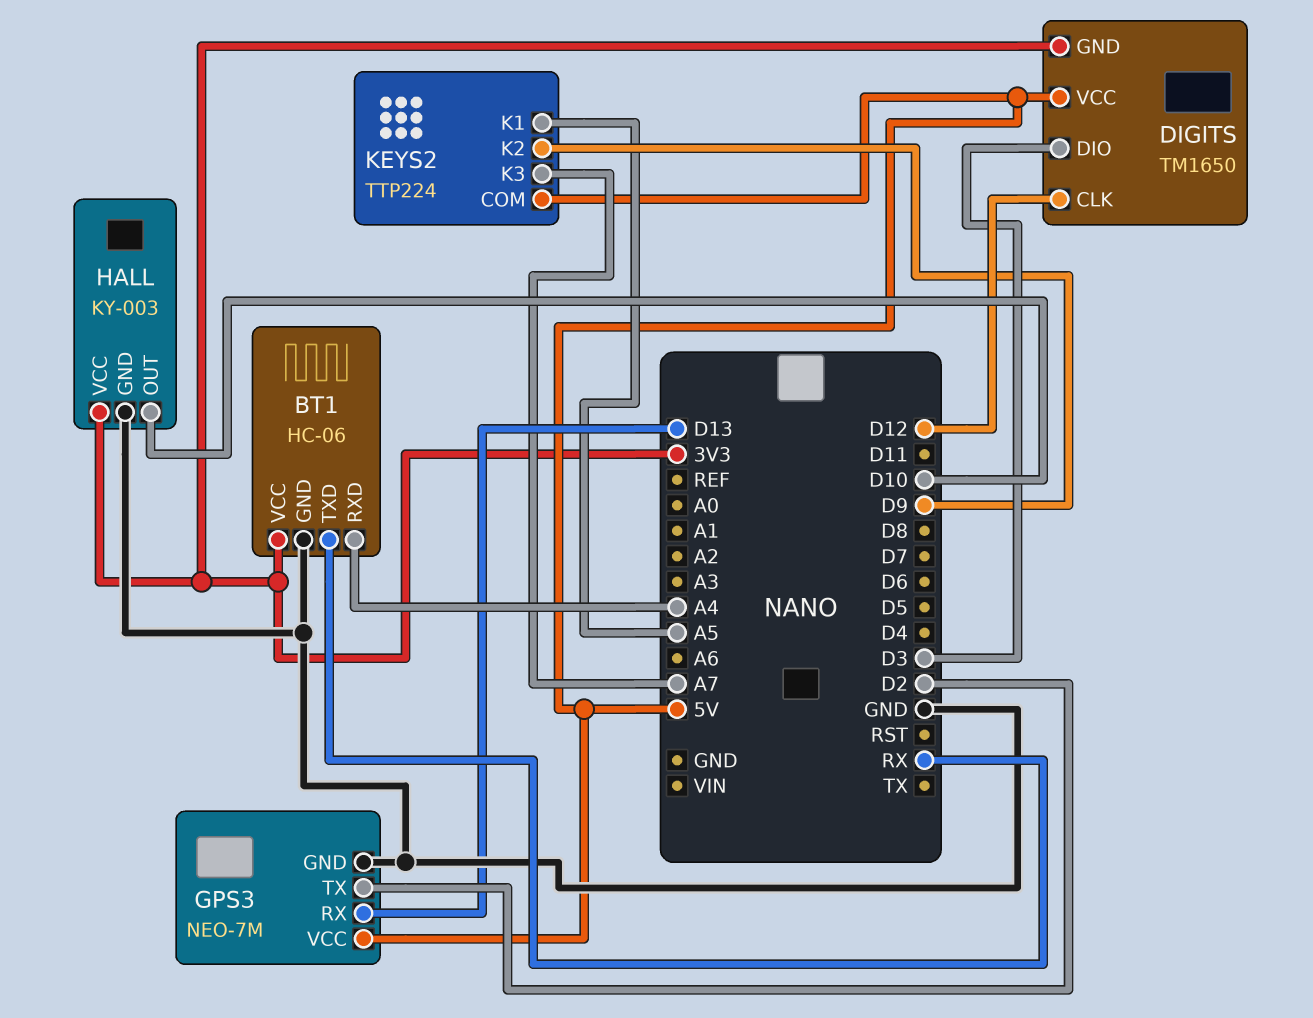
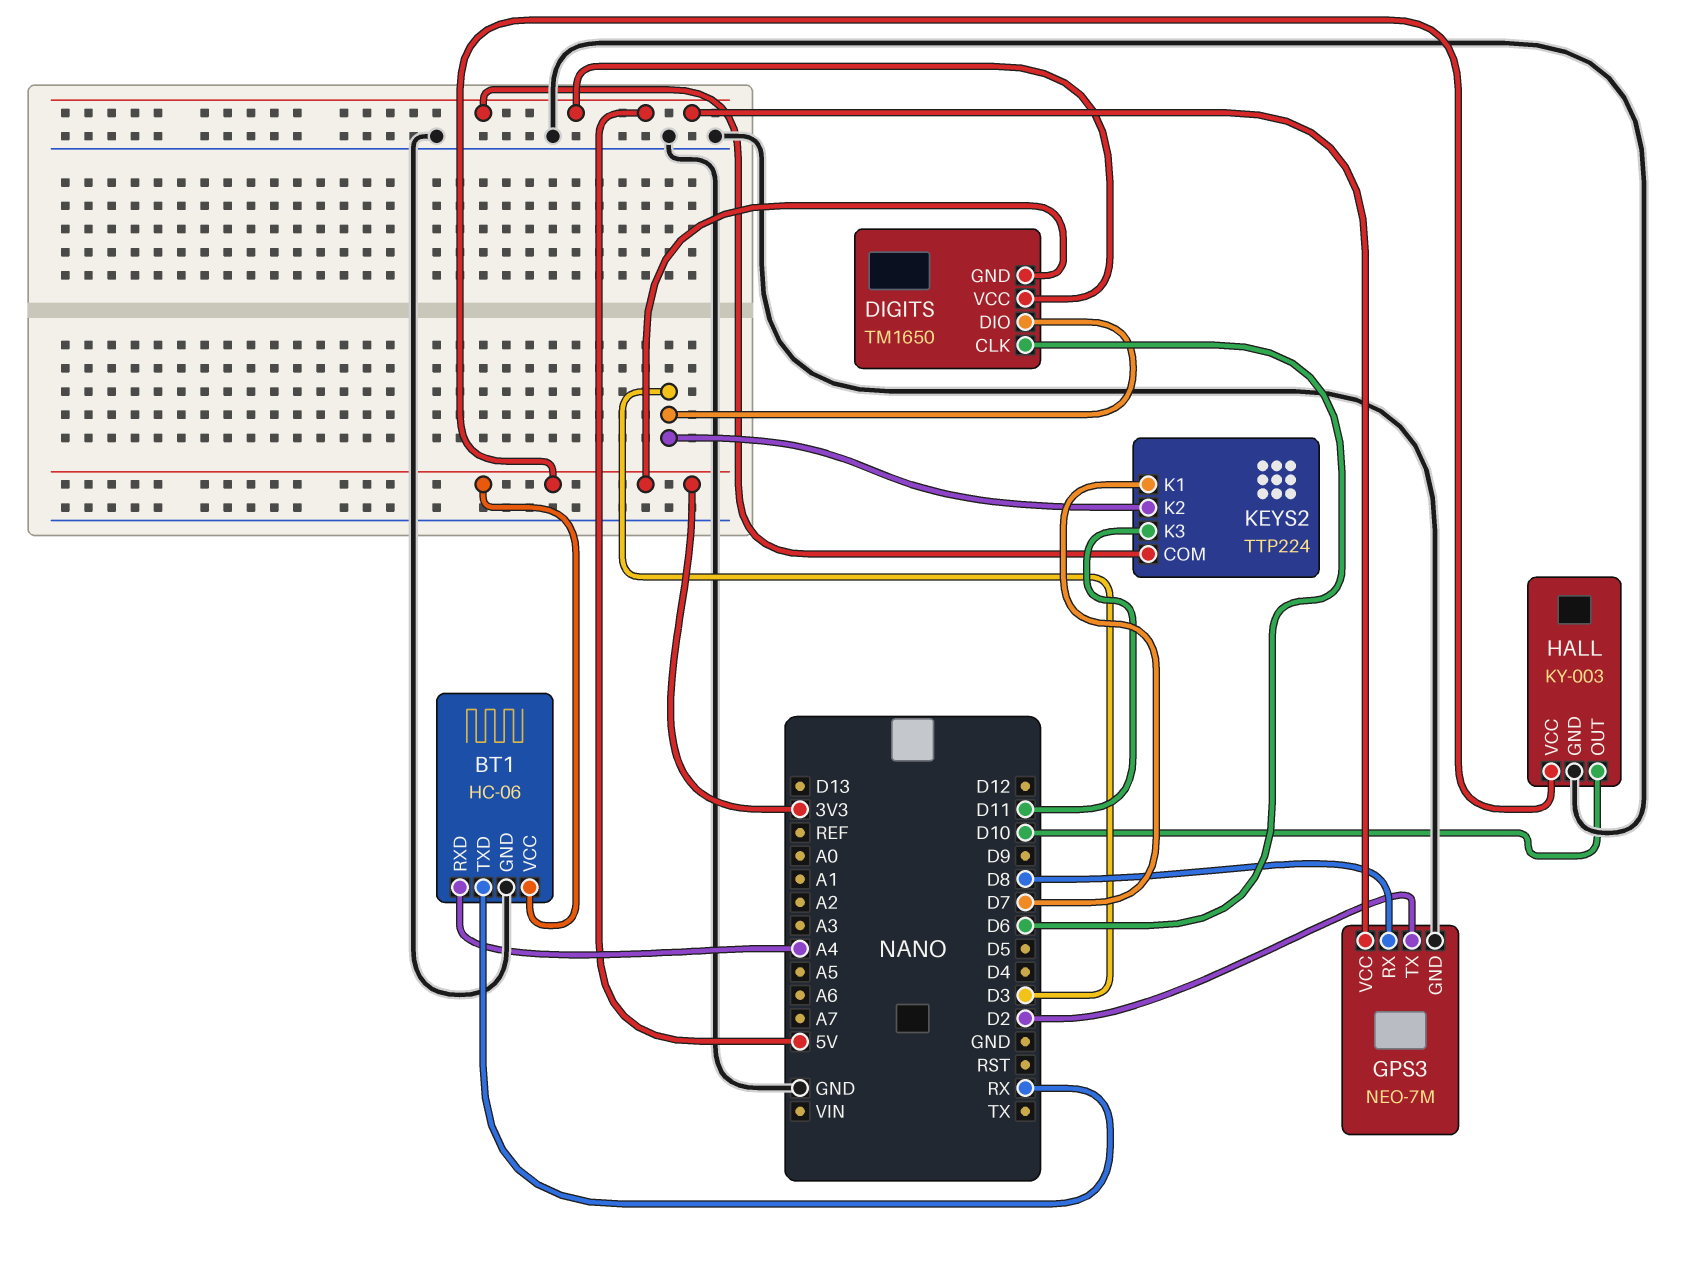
DIGITS pin CLK: D12 -> D6
GPS3 pin RX: D13 -> D8
KEYS2 pin K1: A5 -> D7
KEYS2 pin K2: D9 -> D3
KEYS2 pin K3: A7 -> D11

